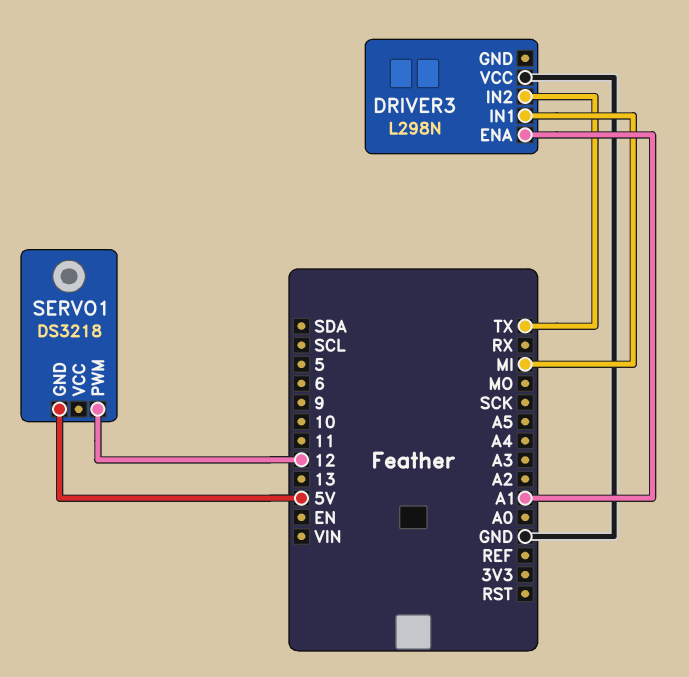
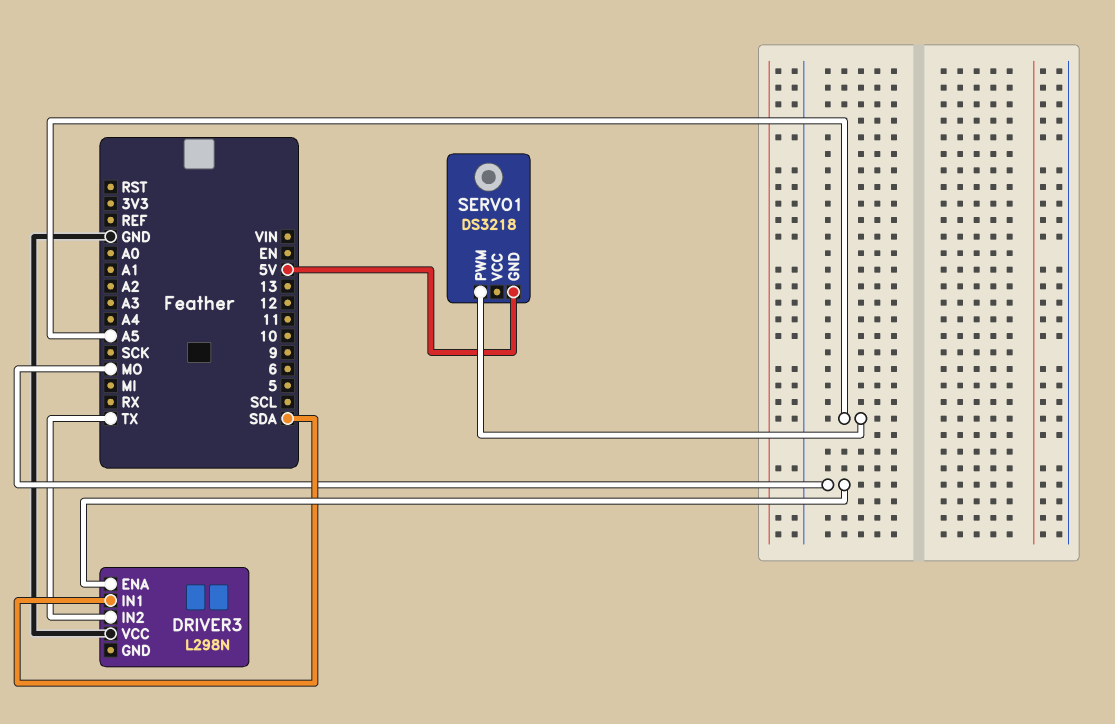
DRIVER3 pin ENA: A1 -> MO
DRIVER3 pin IN1: MI -> SDA
SERVO1 pin PWM: 12 -> A5

